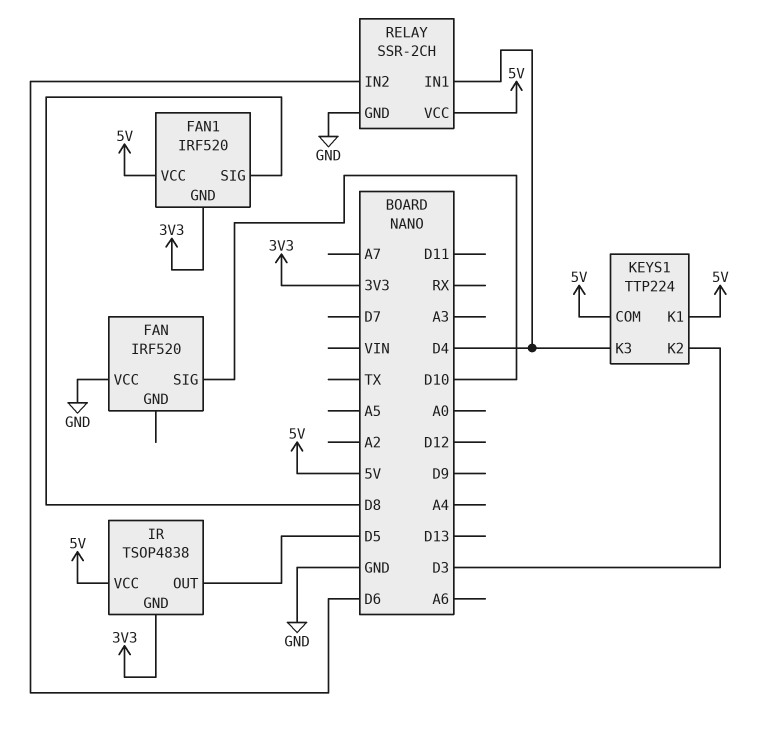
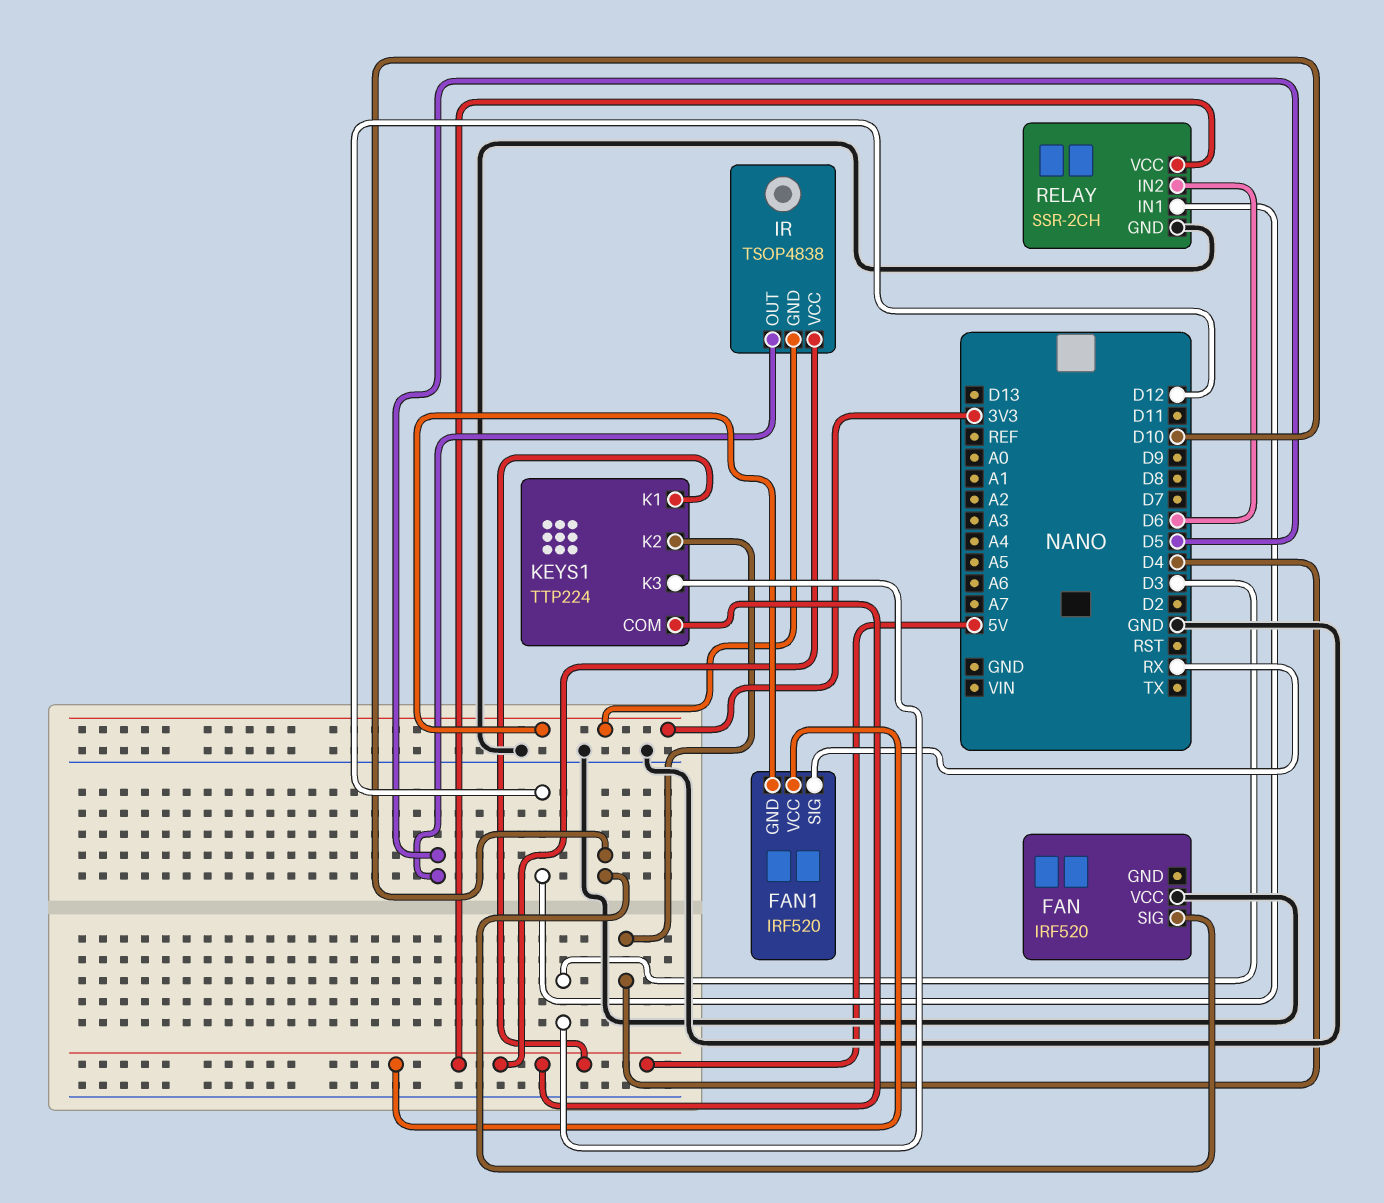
FAN1 pin SIG: D8 -> RX
KEYS1 pin K2: D3 -> D4
KEYS1 pin K3: D4 -> D3
RELAY pin IN1: D4 -> D12

